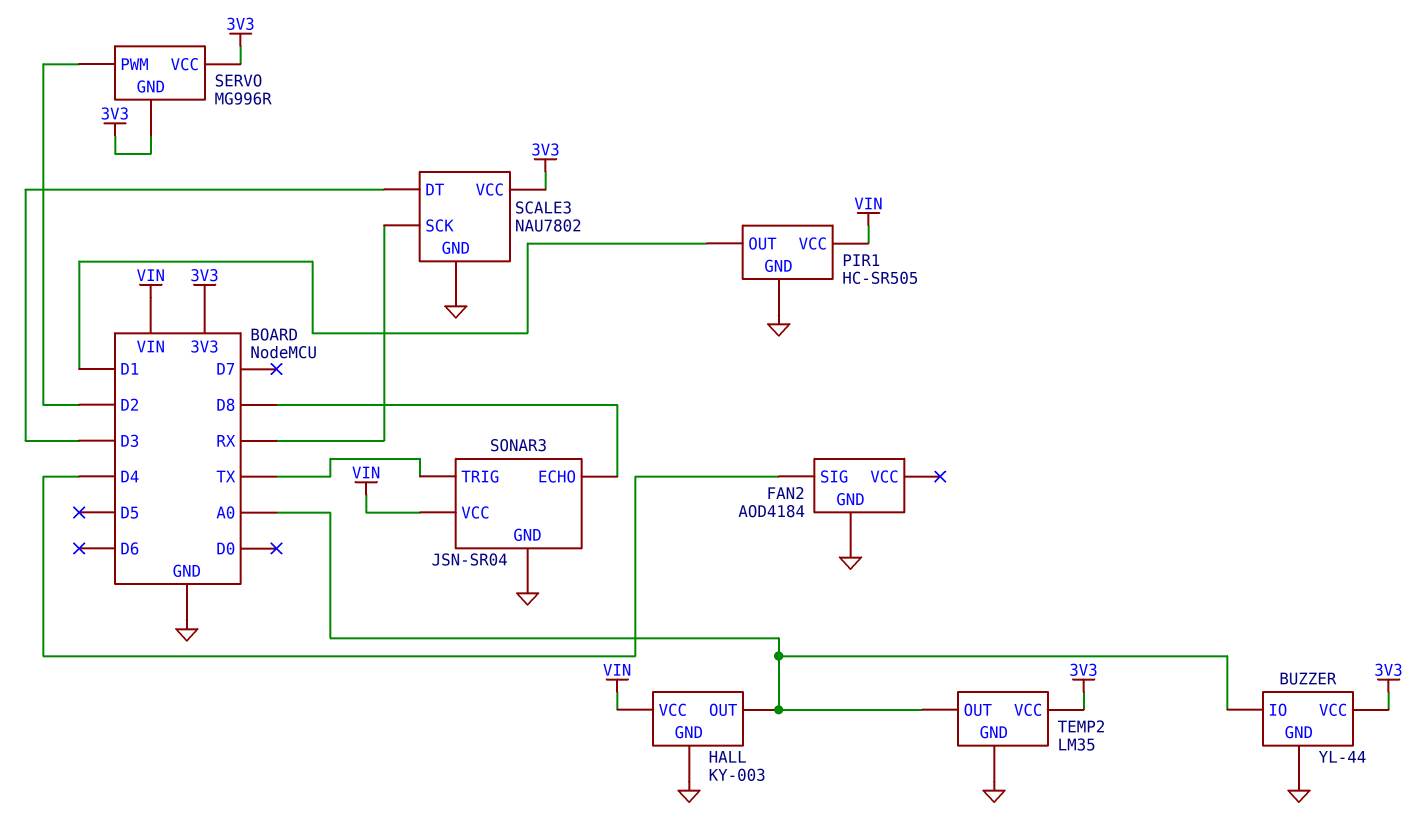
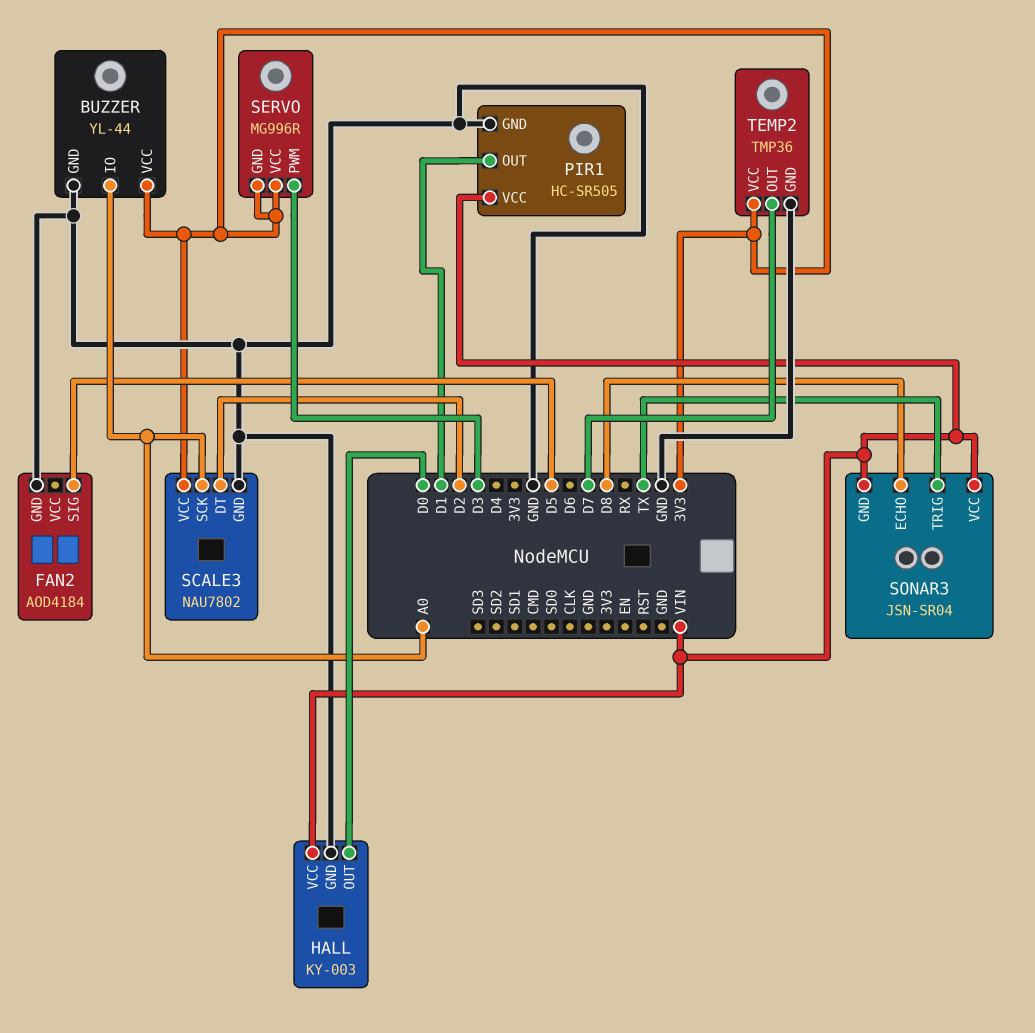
FAN2 pin SIG: D4 -> D5
HALL pin OUT: A0 -> D0
SCALE3 pin DT: D3 -> D2
SCALE3 pin SCK: RX -> A0
SERVO pin PWM: D2 -> D3
SONAR3 pin GND: GND -> VIN
TEMP2: LM35 -> TMP36
TEMP2 pin OUT: A0 -> D7

